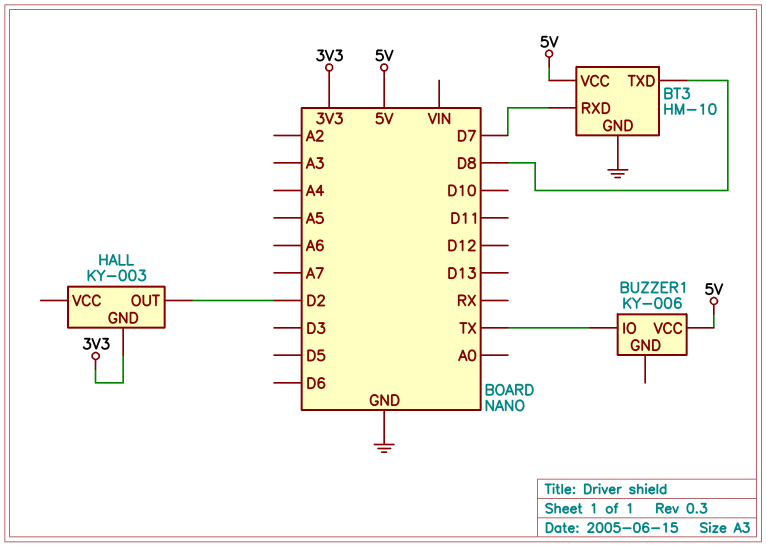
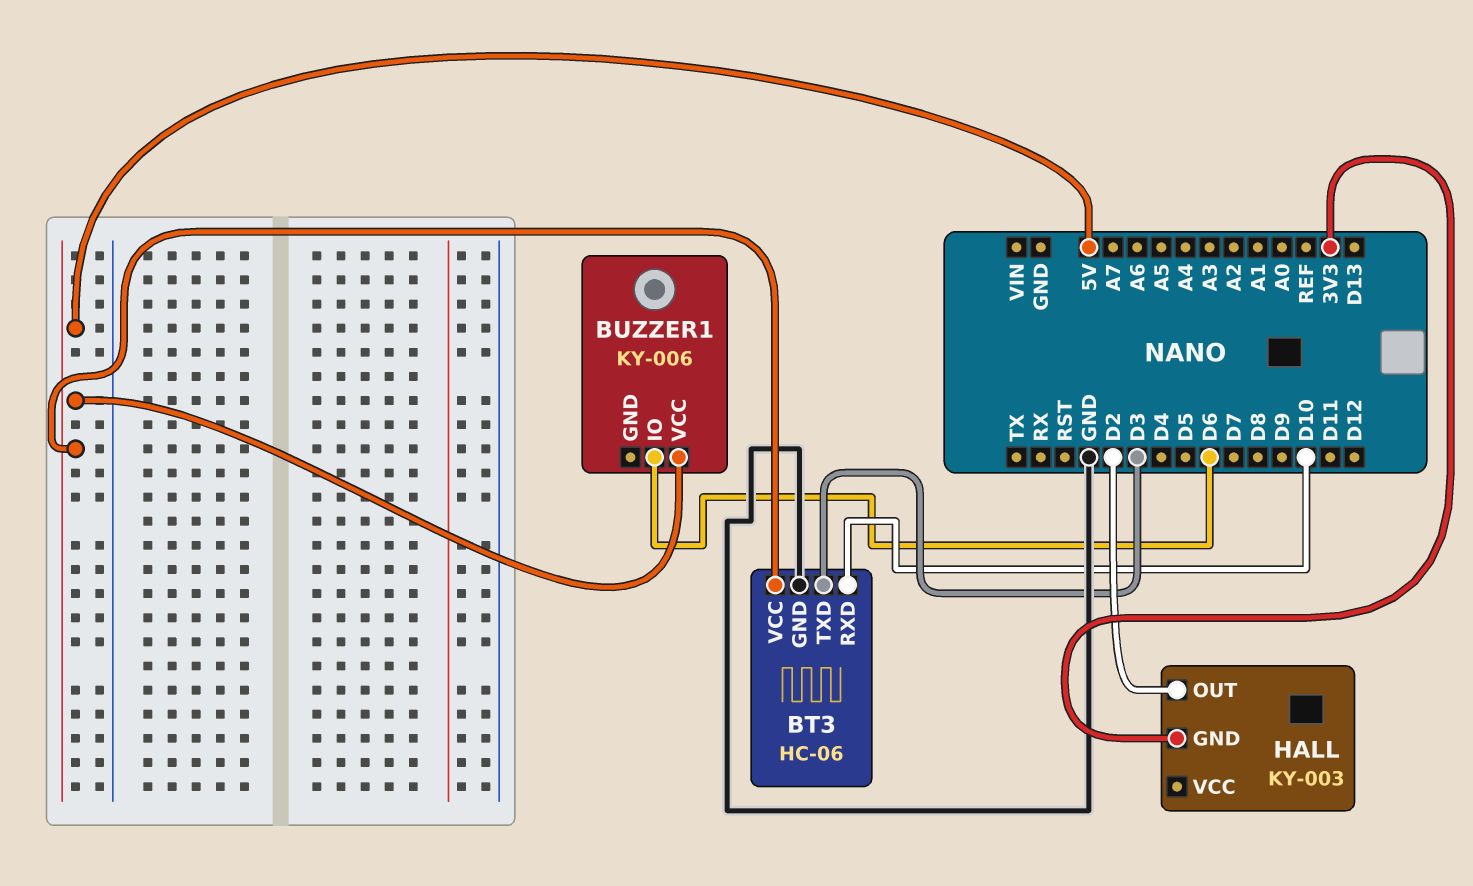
BT3: HM-10 -> HC-06
BT3 pin RXD: D7 -> D10
BT3 pin TXD: D8 -> D3
BUZZER1 pin IO: TX -> D6

